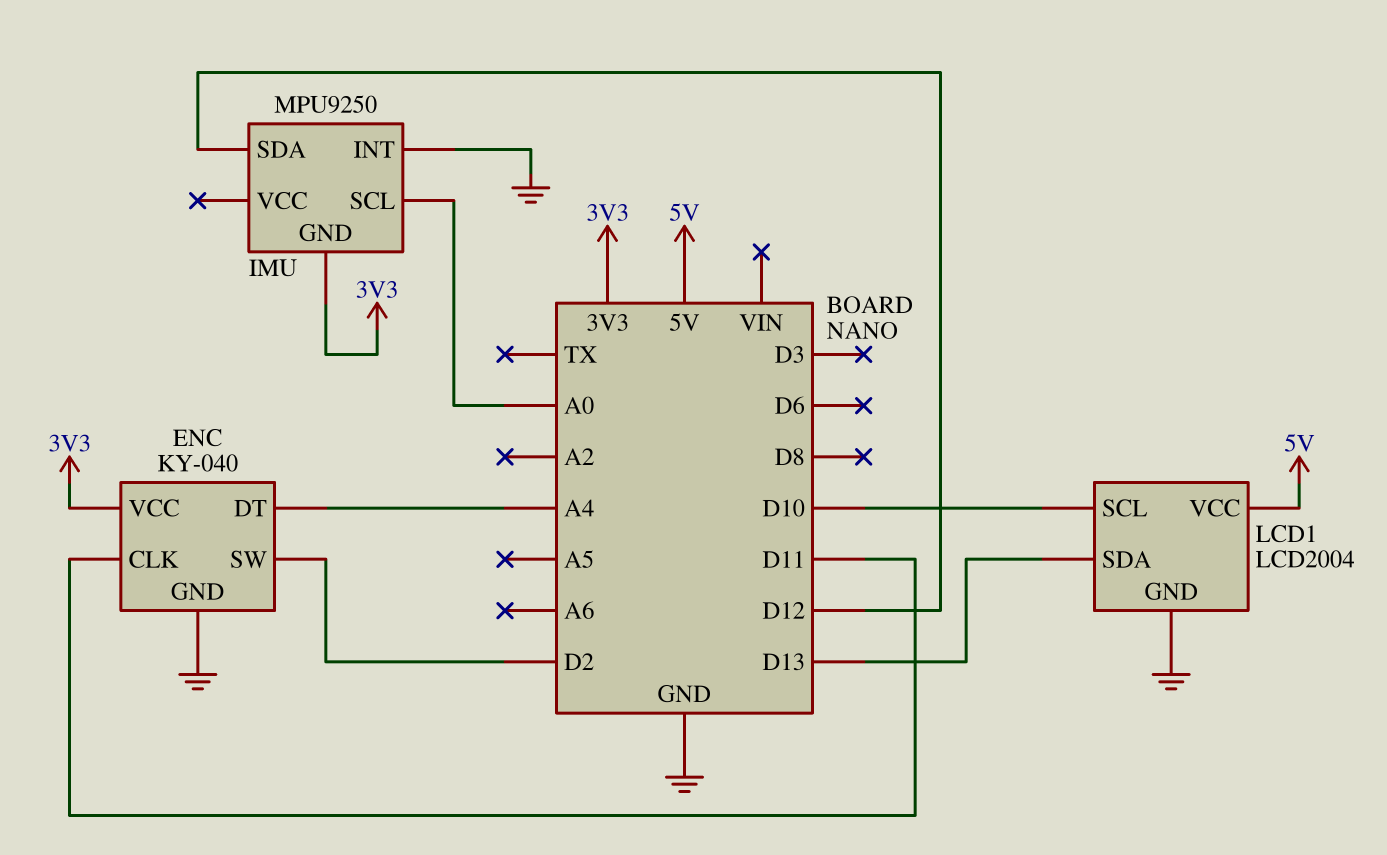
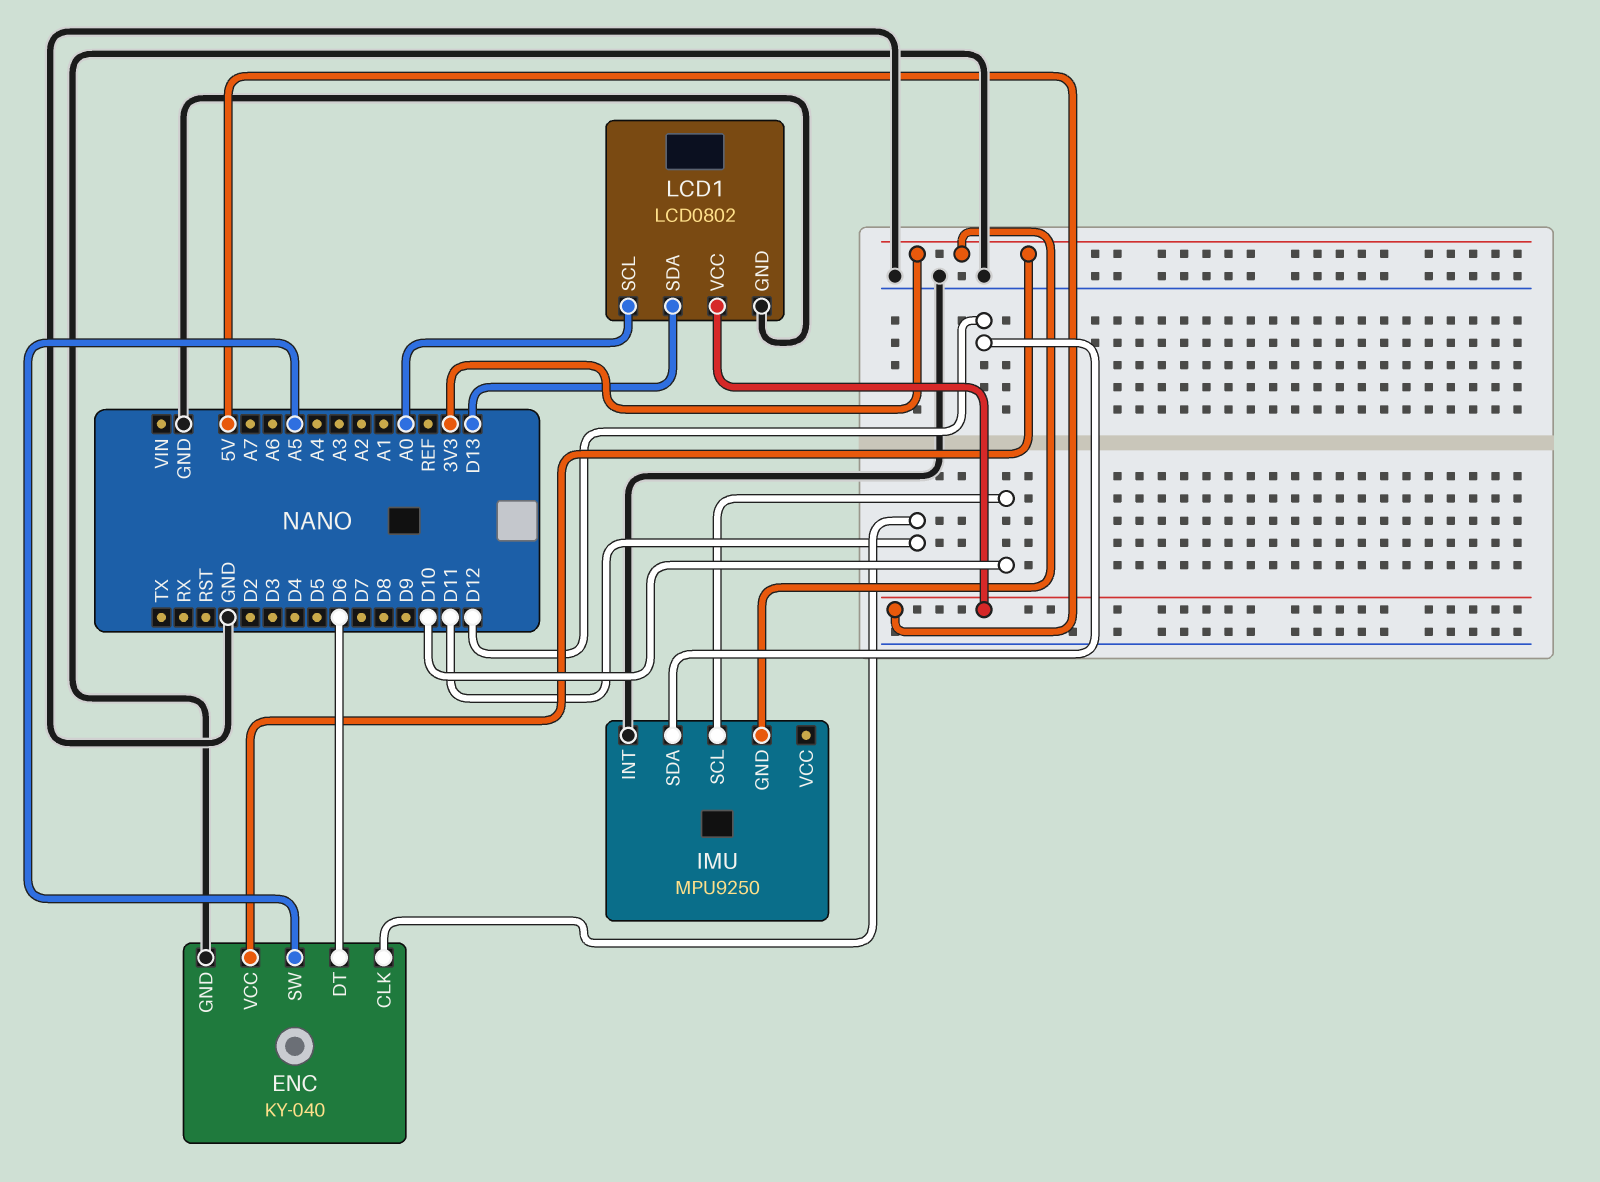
ENC pin DT: A4 -> D6
ENC pin SW: D2 -> A5
IMU pin SCL: A0 -> D10
LCD1: LCD2004 -> LCD0802
LCD1 pin SCL: D10 -> A0

